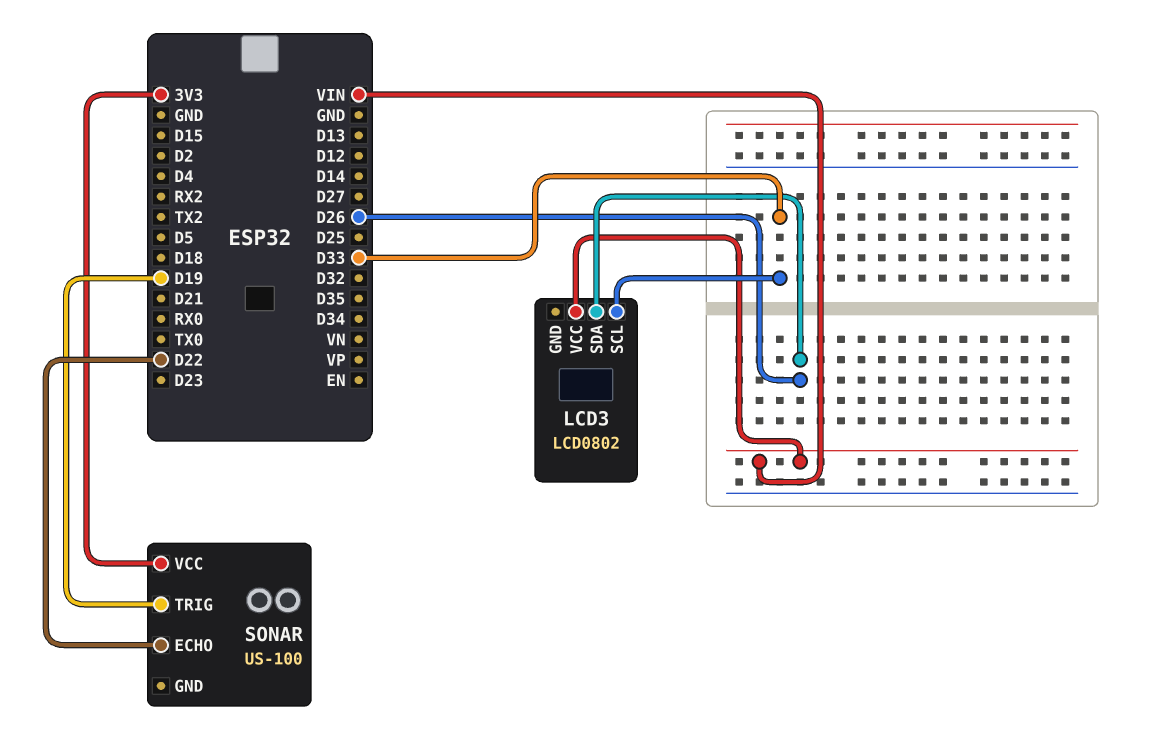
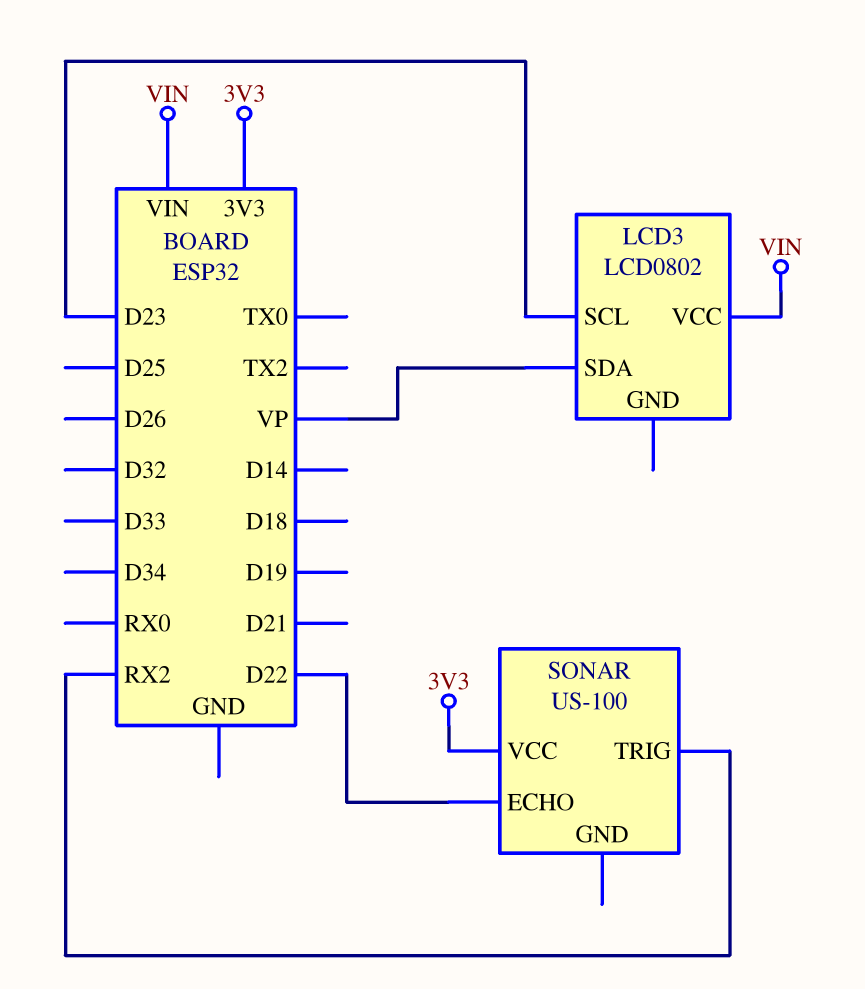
LCD3 pin SCL: D33 -> D23
LCD3 pin SDA: D26 -> VP
SONAR pin TRIG: D19 -> RX2

